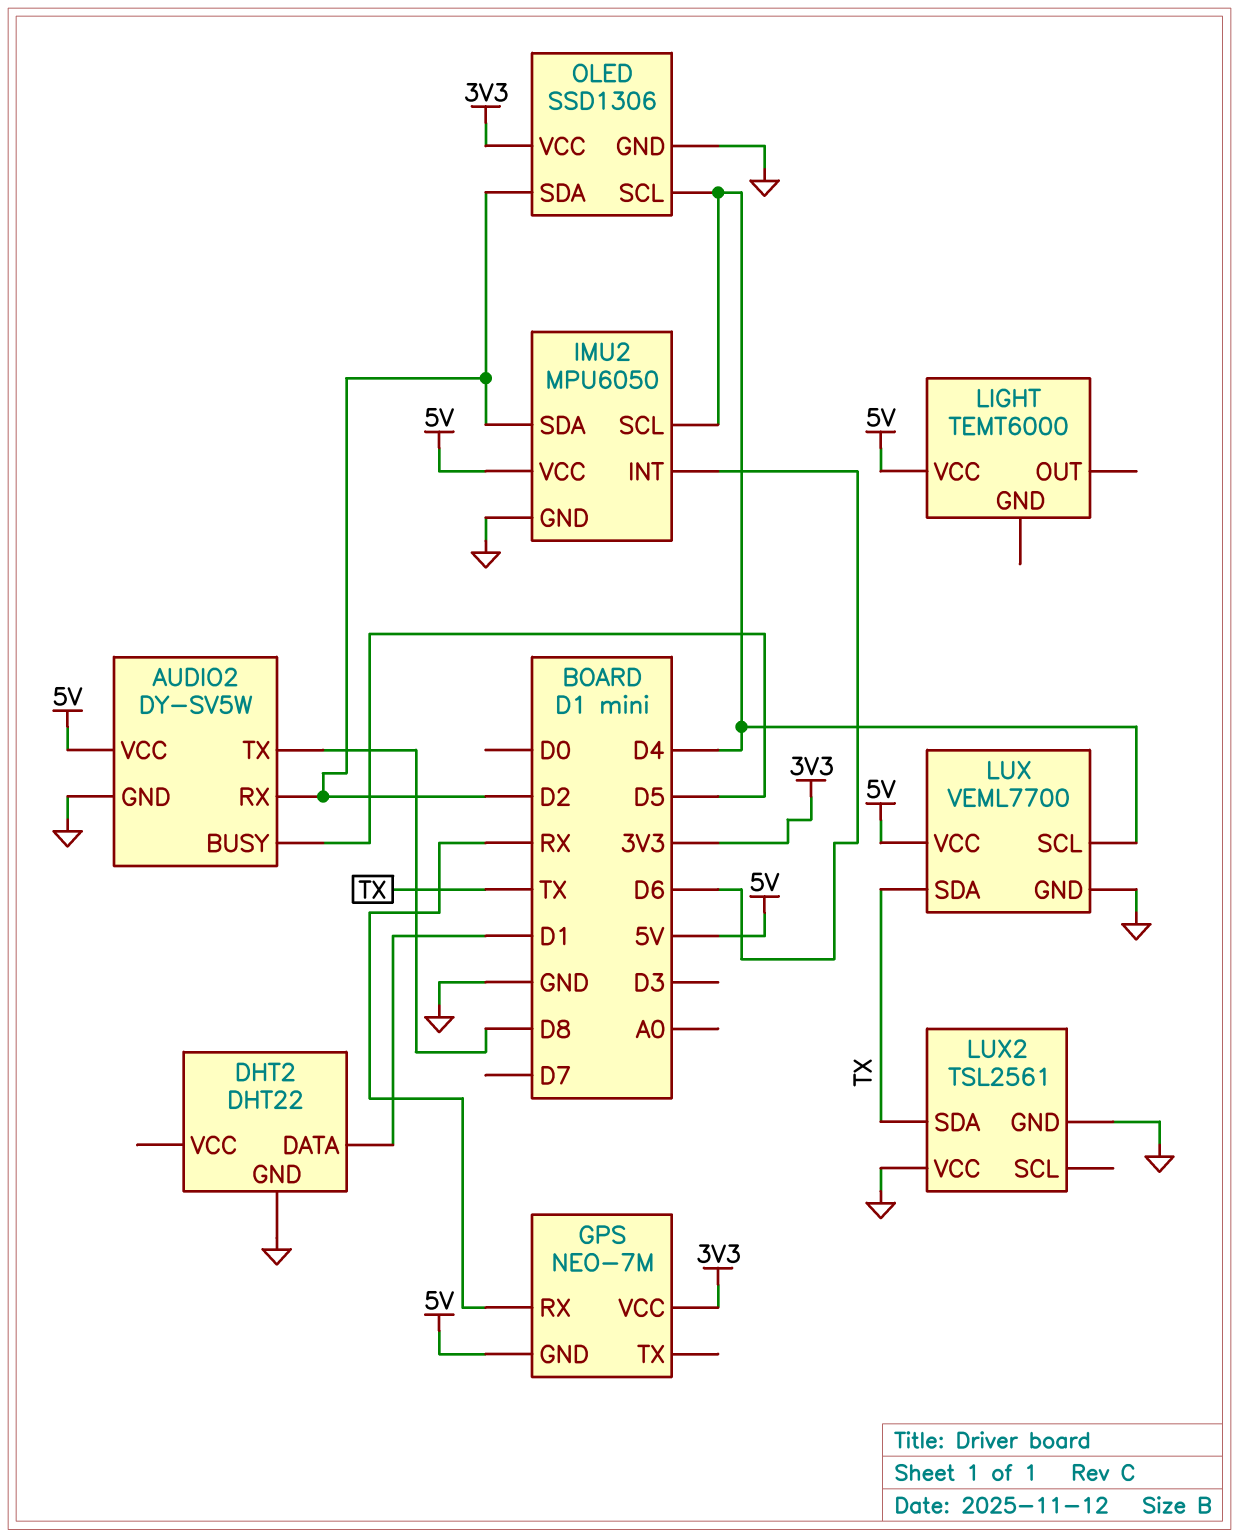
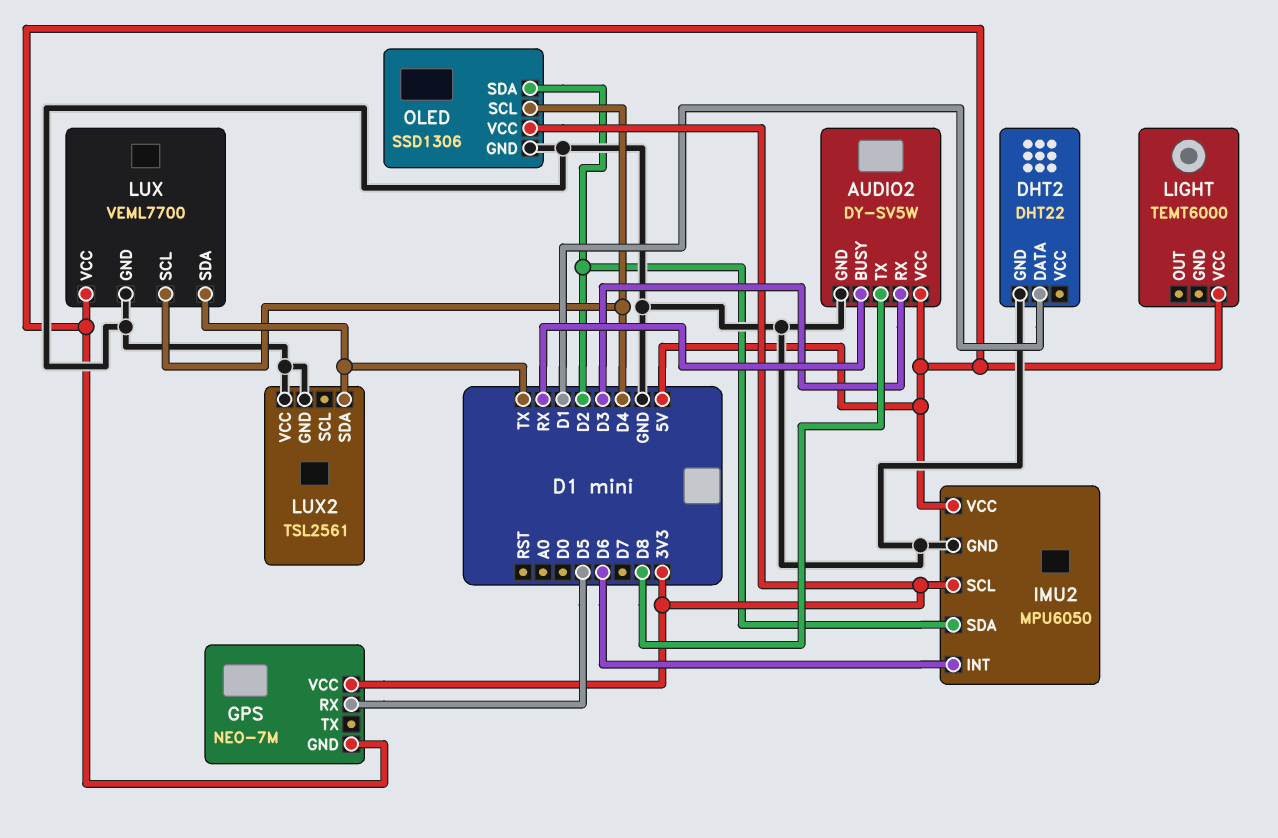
AUDIO2 pin BUSY: D5 -> RX
AUDIO2 pin RX: D2 -> D3
GPS pin RX: RX -> D5
IMU2 pin SCL: D4 -> 3V3

